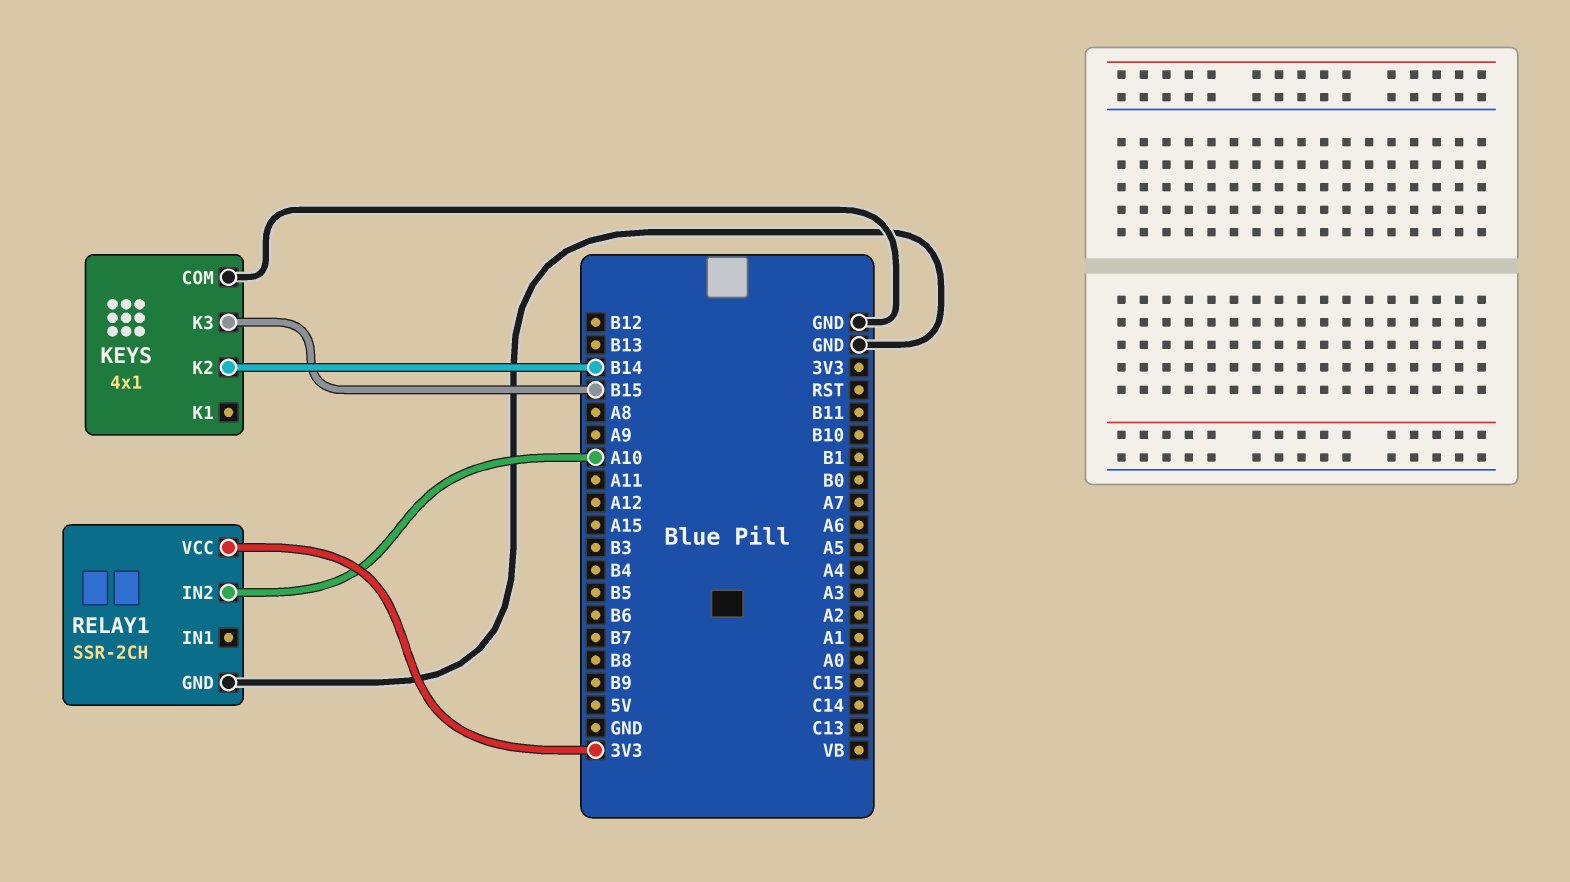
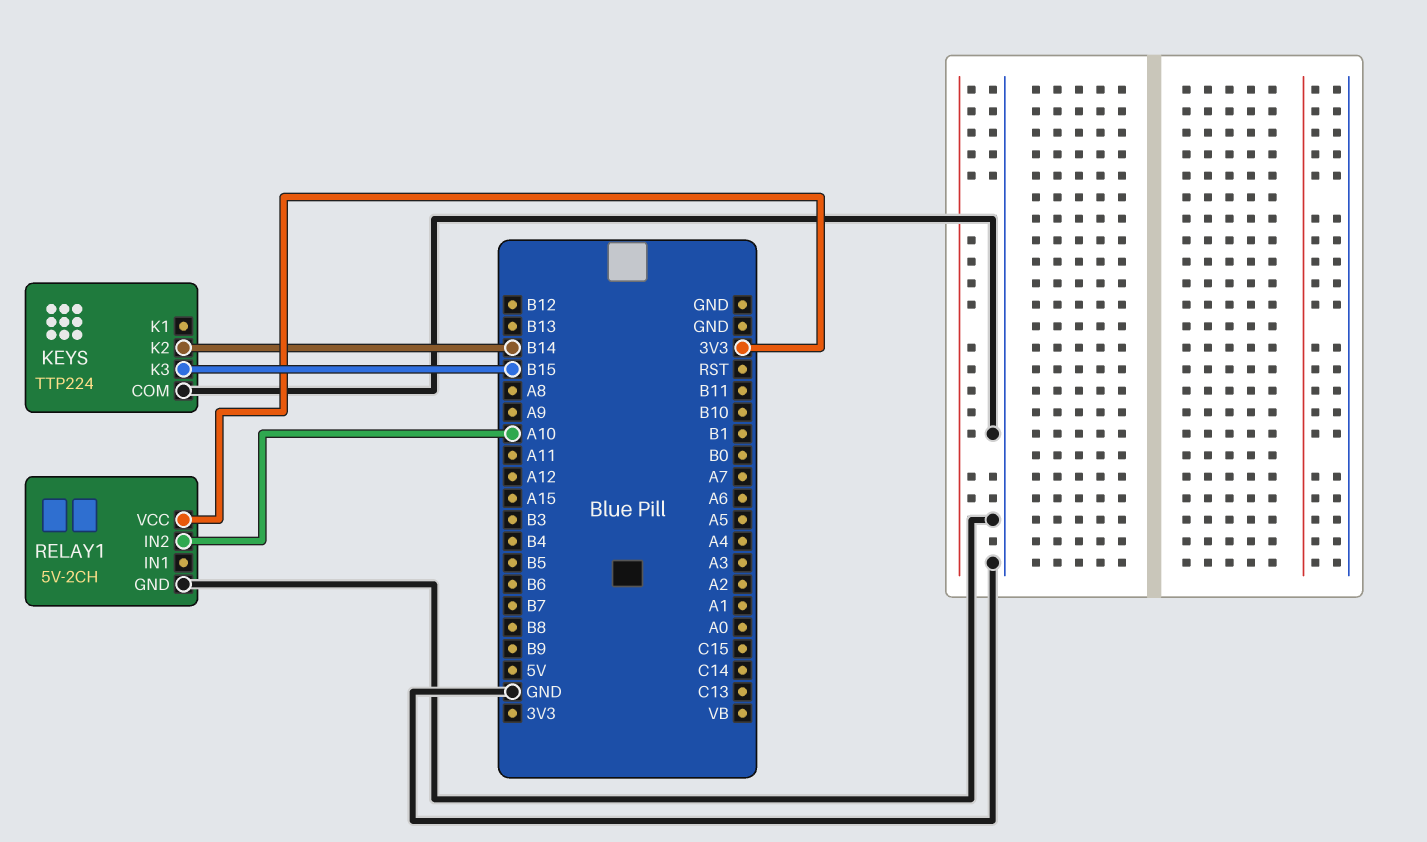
KEYS: 4x1 -> TTP224
RELAY1: SSR-2CH -> 5V-2CH

